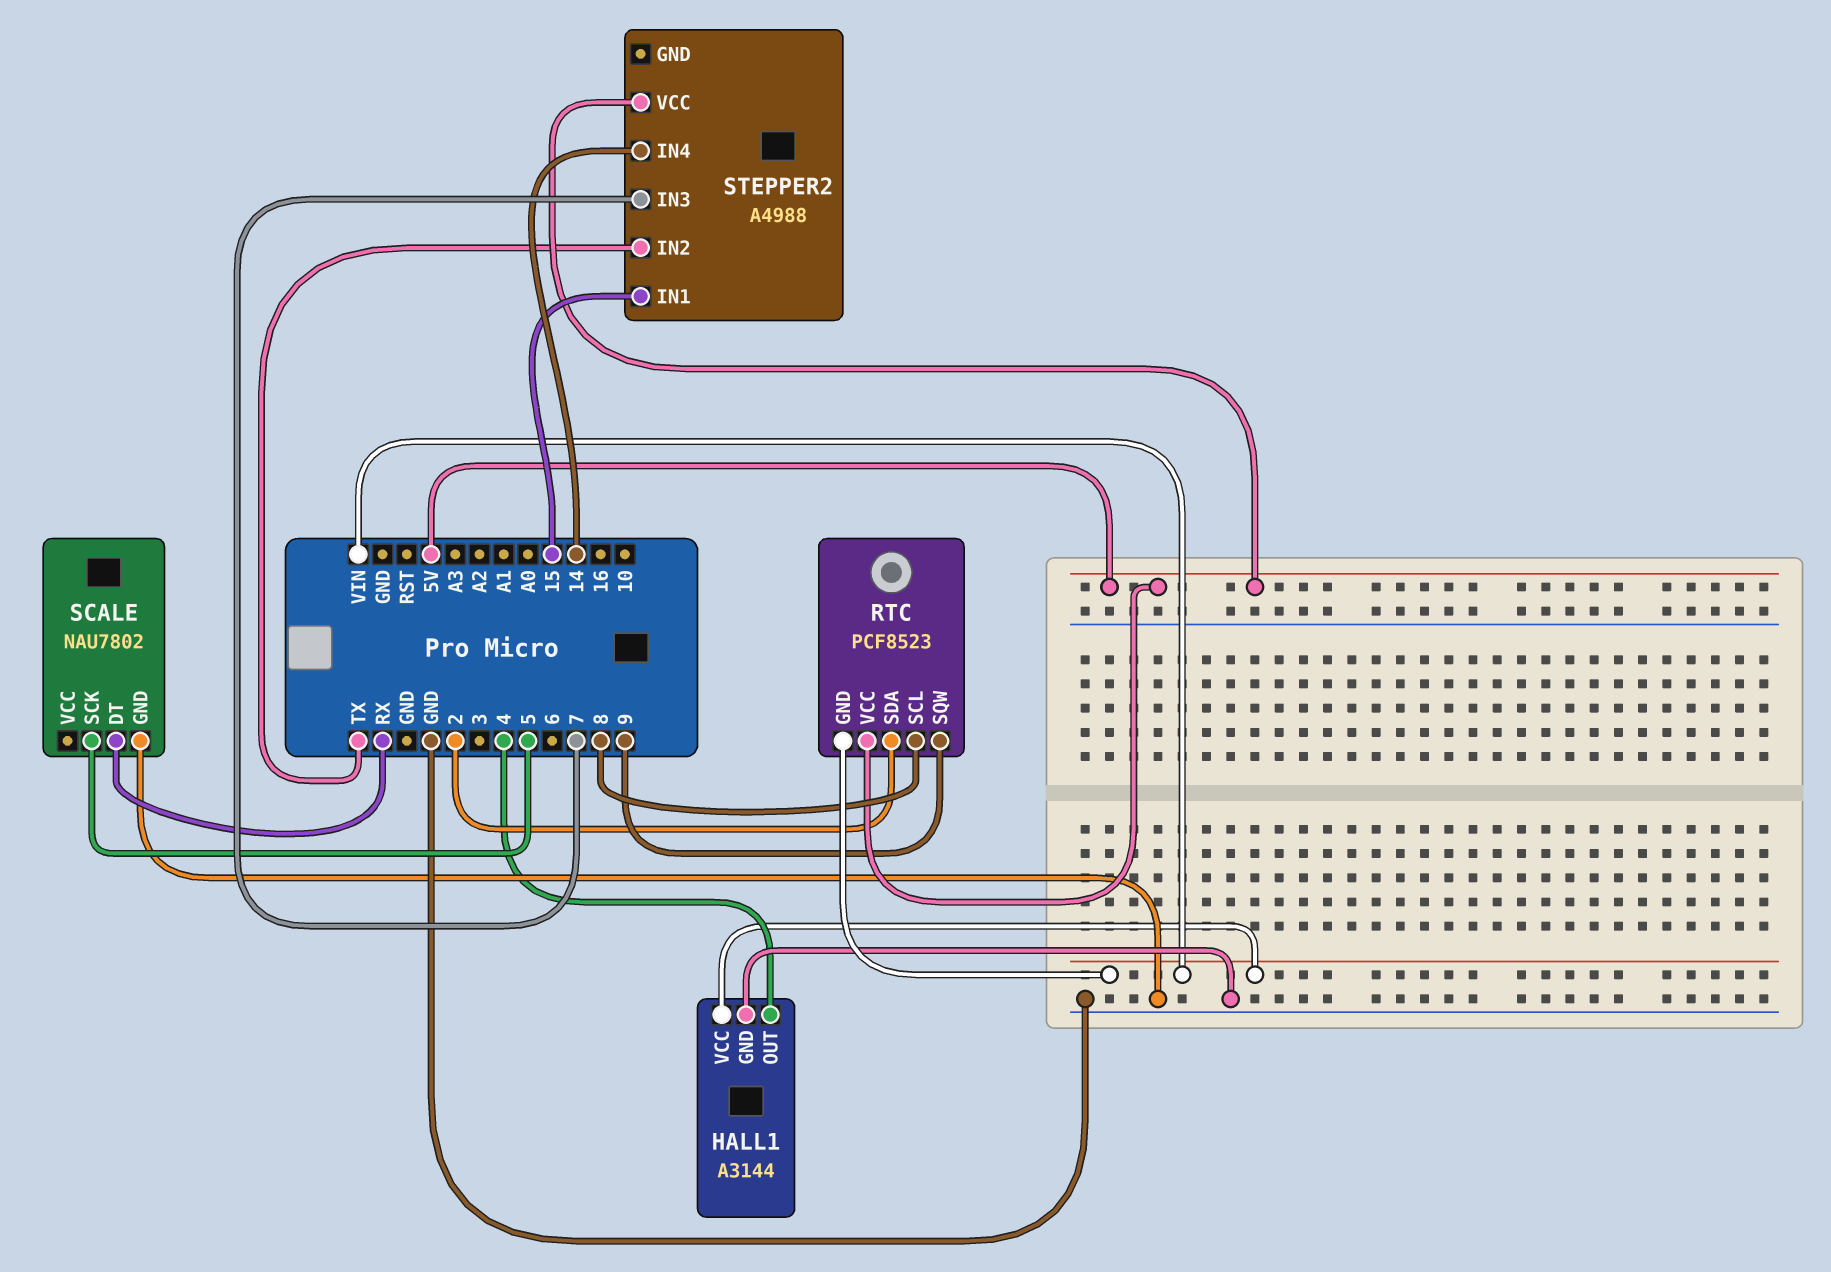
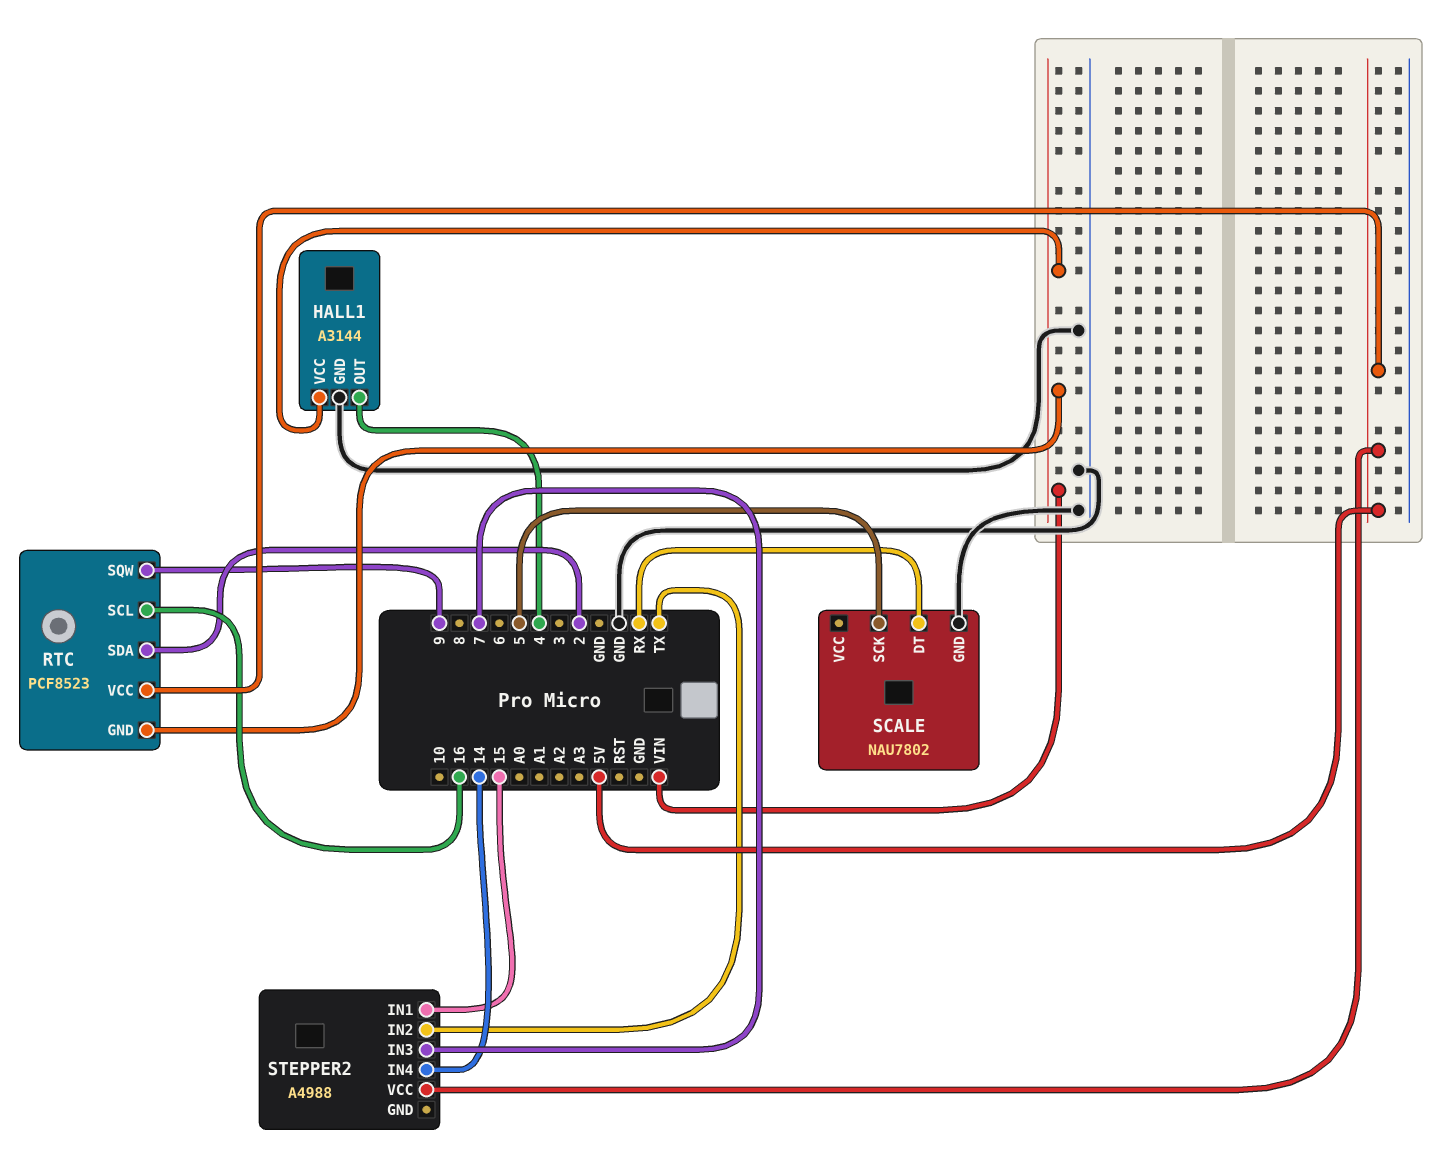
RTC pin SCL: 8 -> 16

